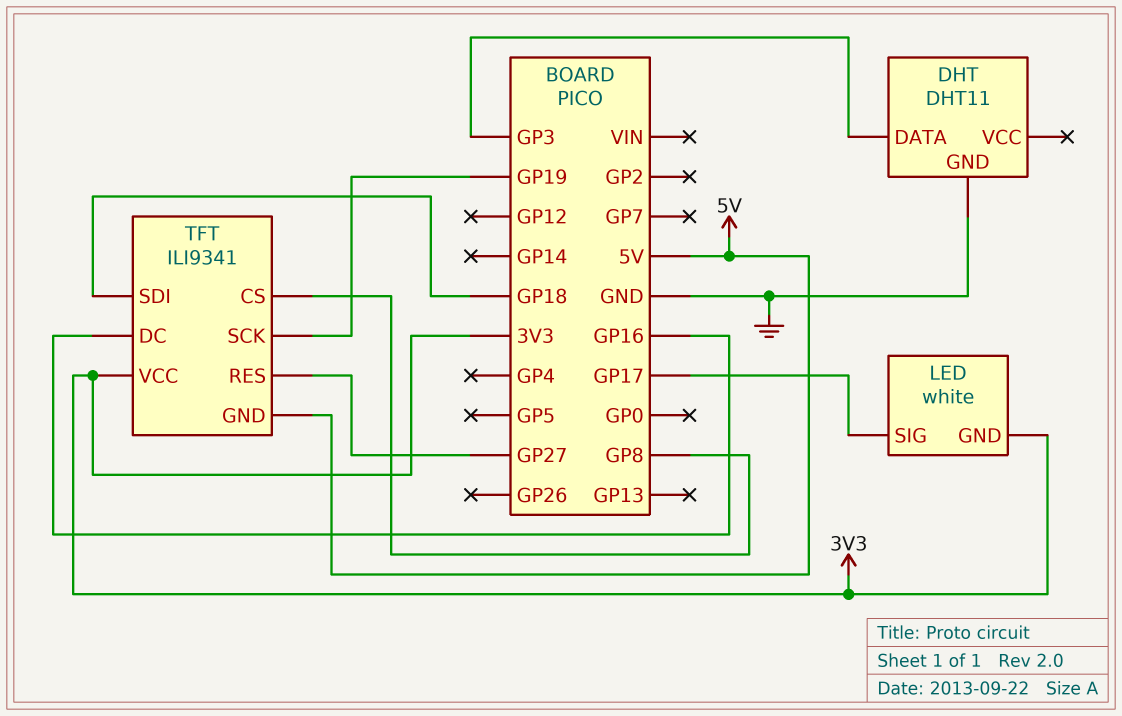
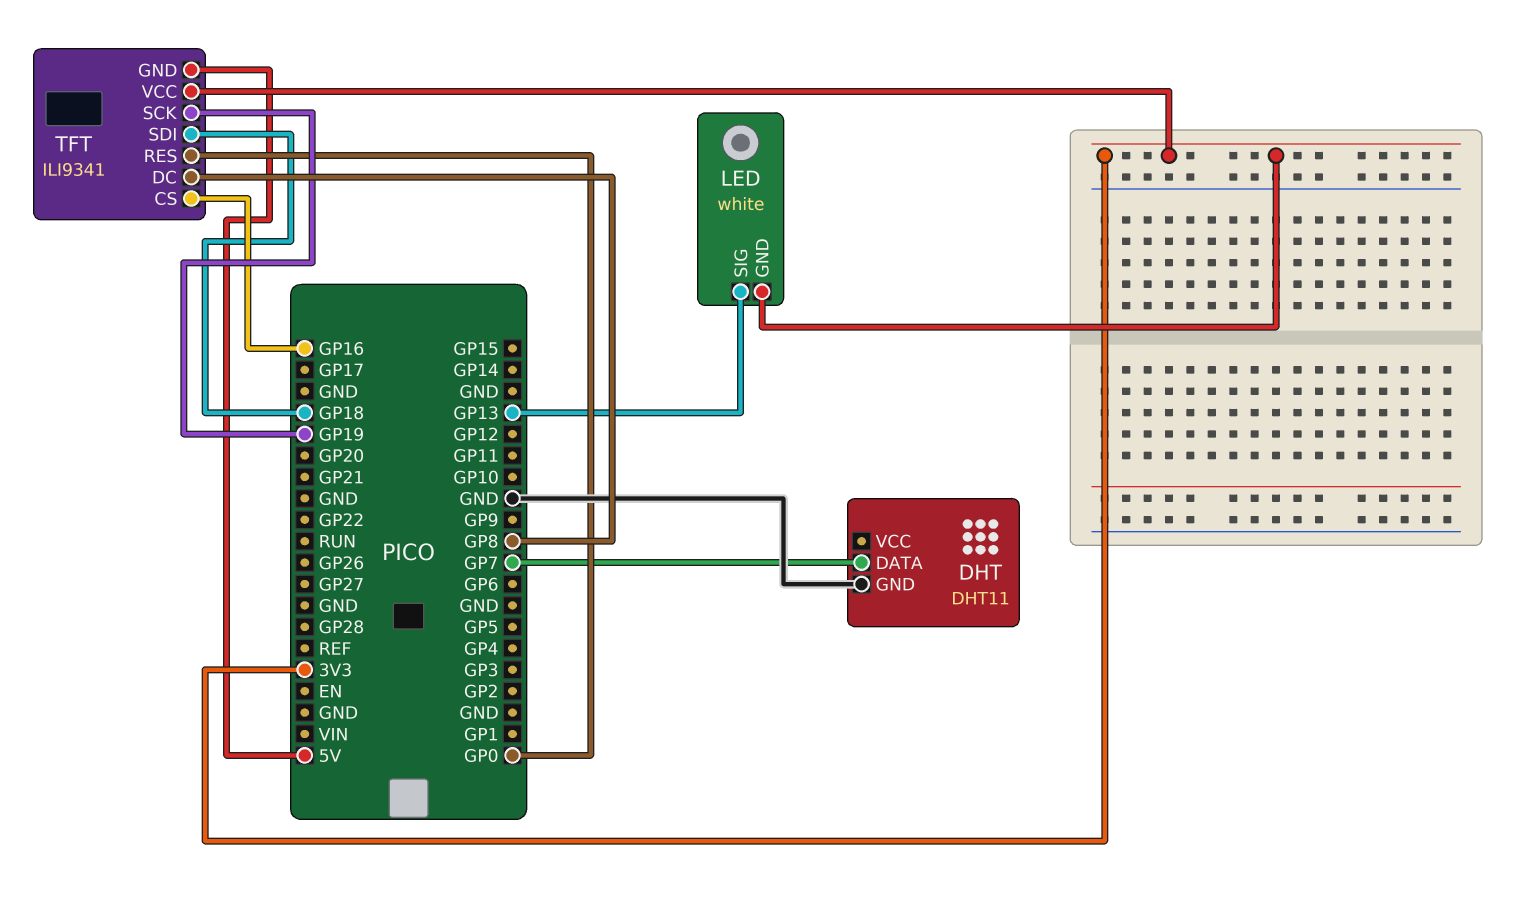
DHT pin DATA: GP3 -> GP7
LED pin SIG: GP17 -> GP13
TFT pin CS: GP8 -> GP16
TFT pin DC: GP16 -> GP8
TFT pin RES: GP27 -> GP0

